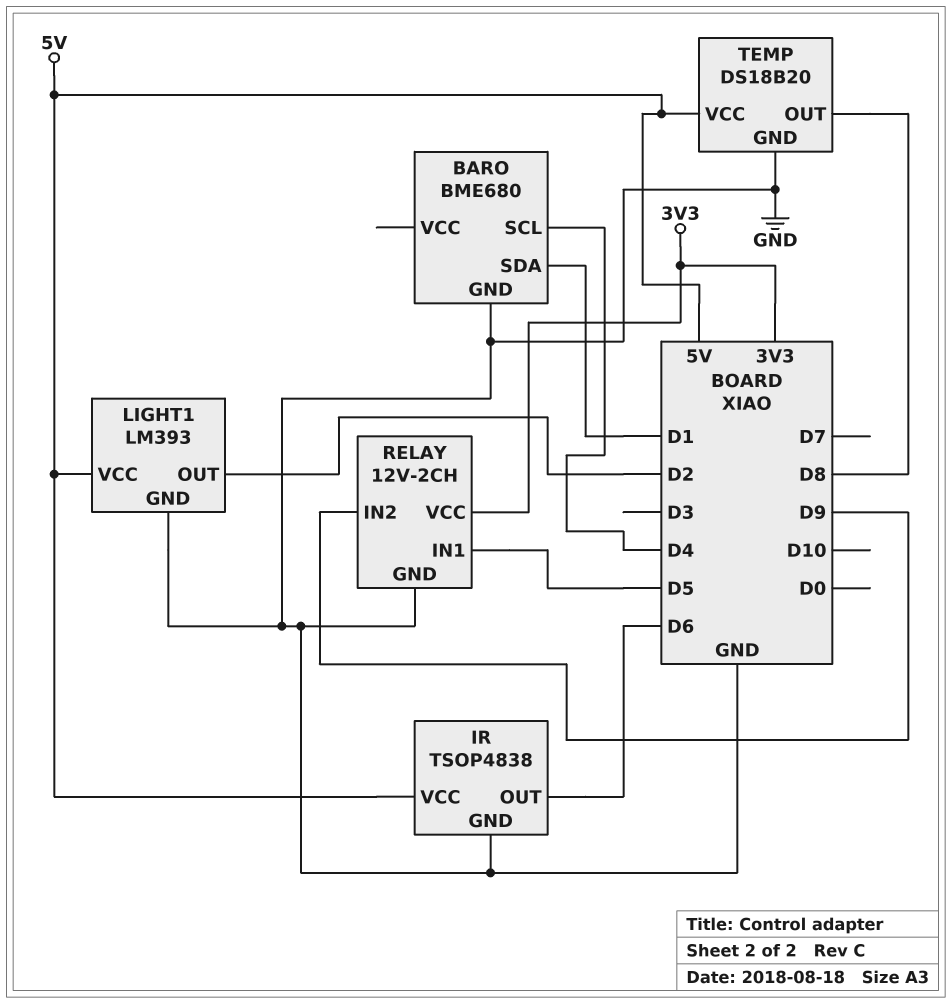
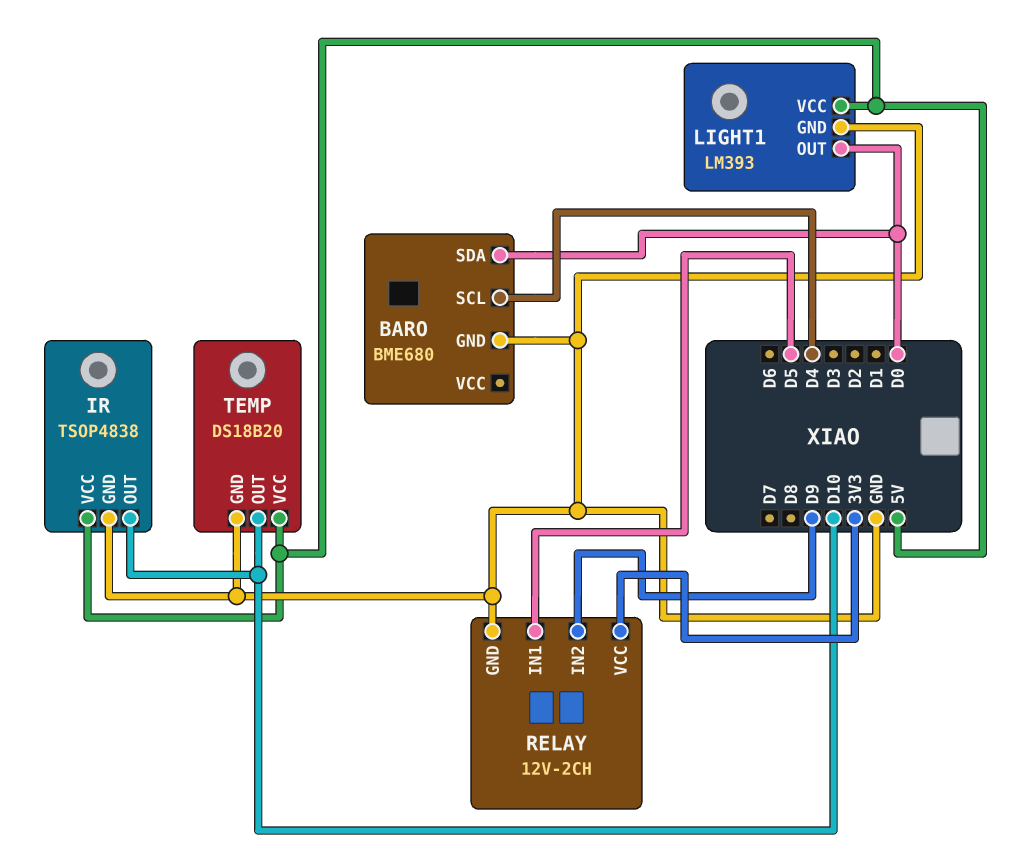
BARO pin SDA: D1 -> D0
IR pin OUT: D6 -> D10
LIGHT1 pin OUT: D2 -> D0
TEMP pin OUT: D8 -> D10

